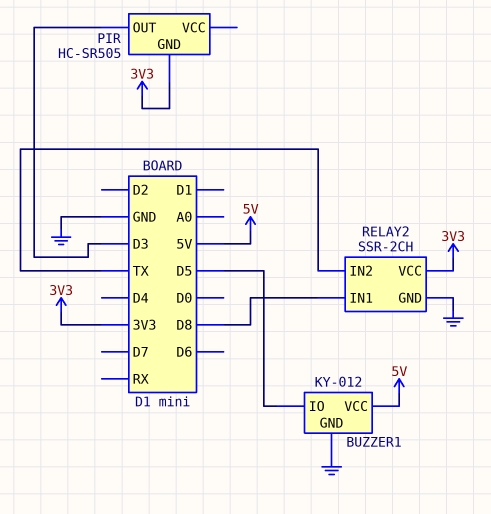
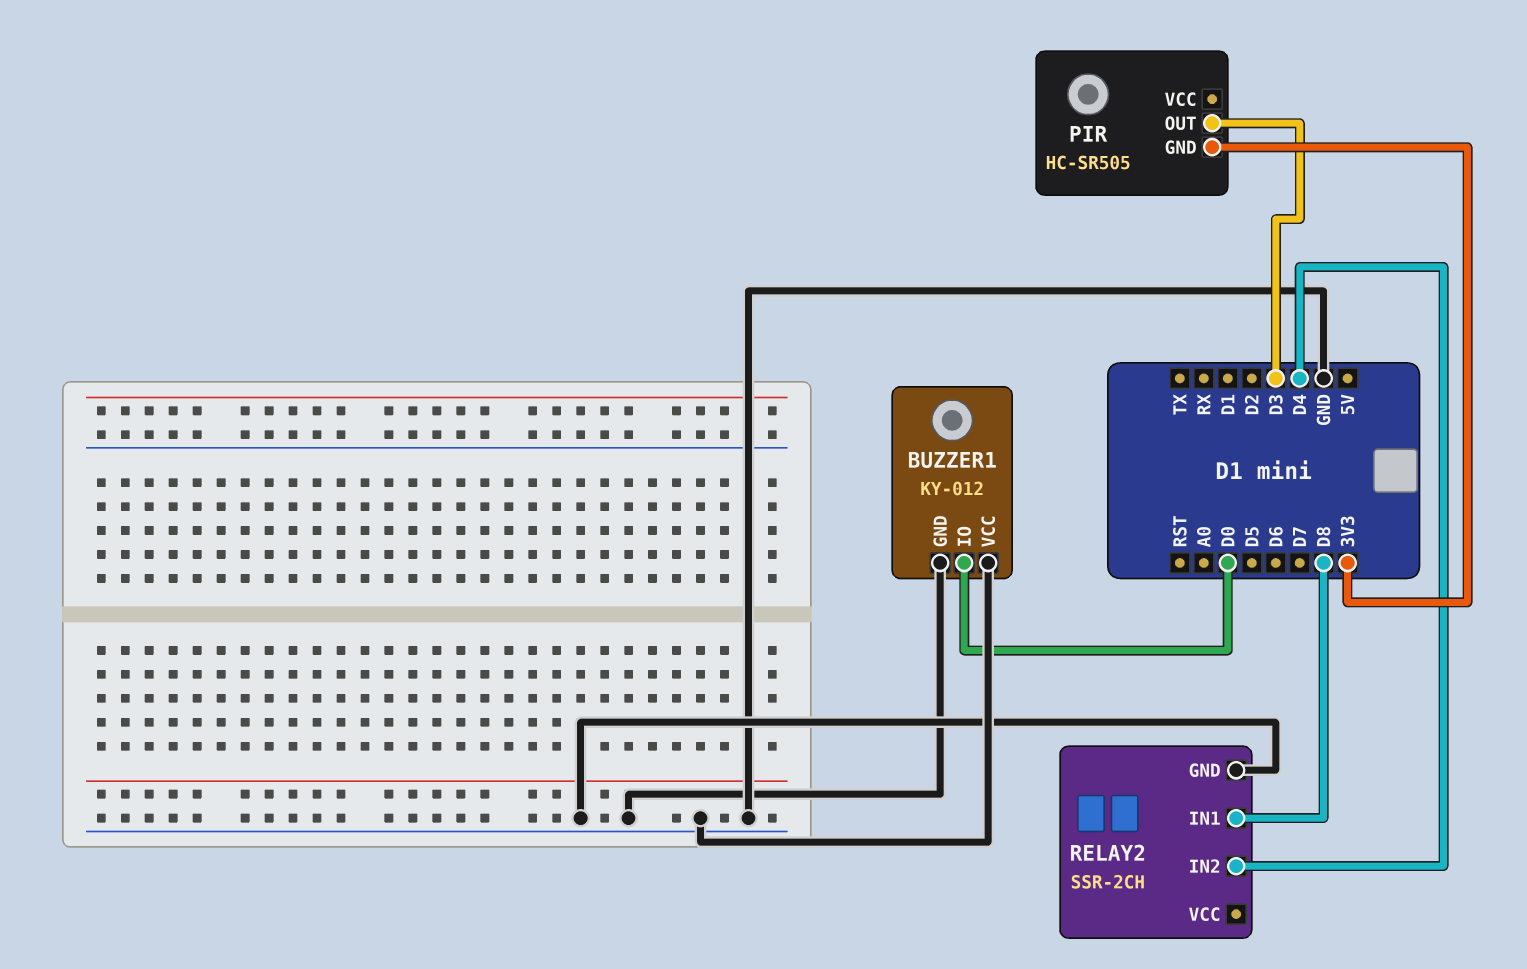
BUZZER1 pin IO: D5 -> D0
BUZZER1 pin VCC: 5V -> GND
RELAY2 pin IN2: TX -> D4
RELAY2 pin VCC: 3V3 -> none

